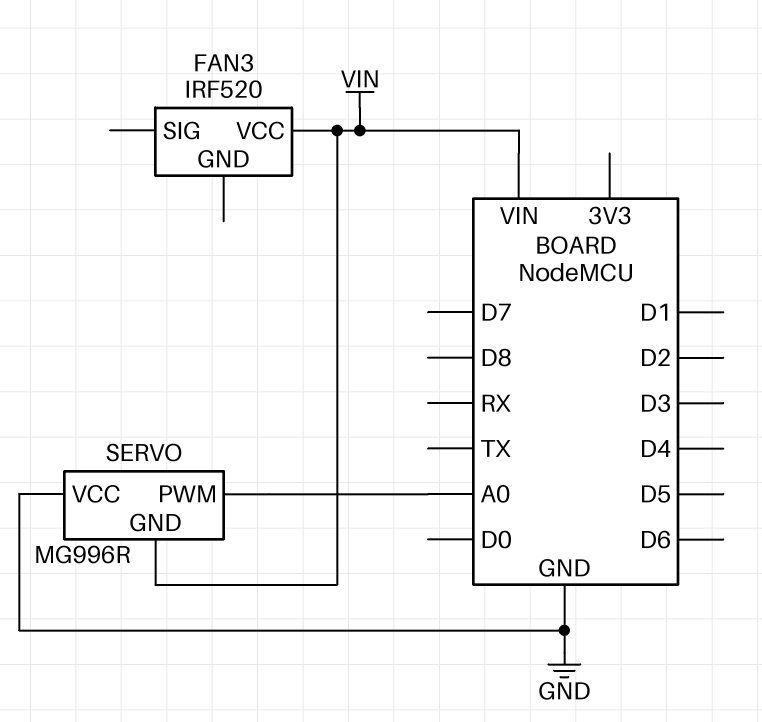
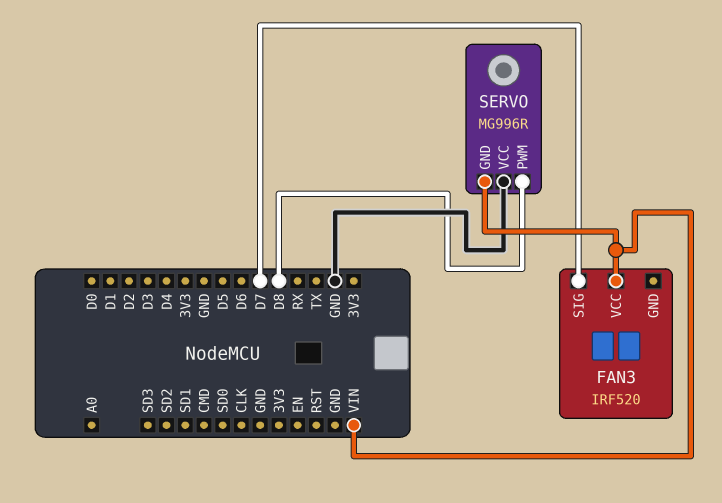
FAN3 pin SIG: none -> D7
SERVO pin PWM: A0 -> D8

